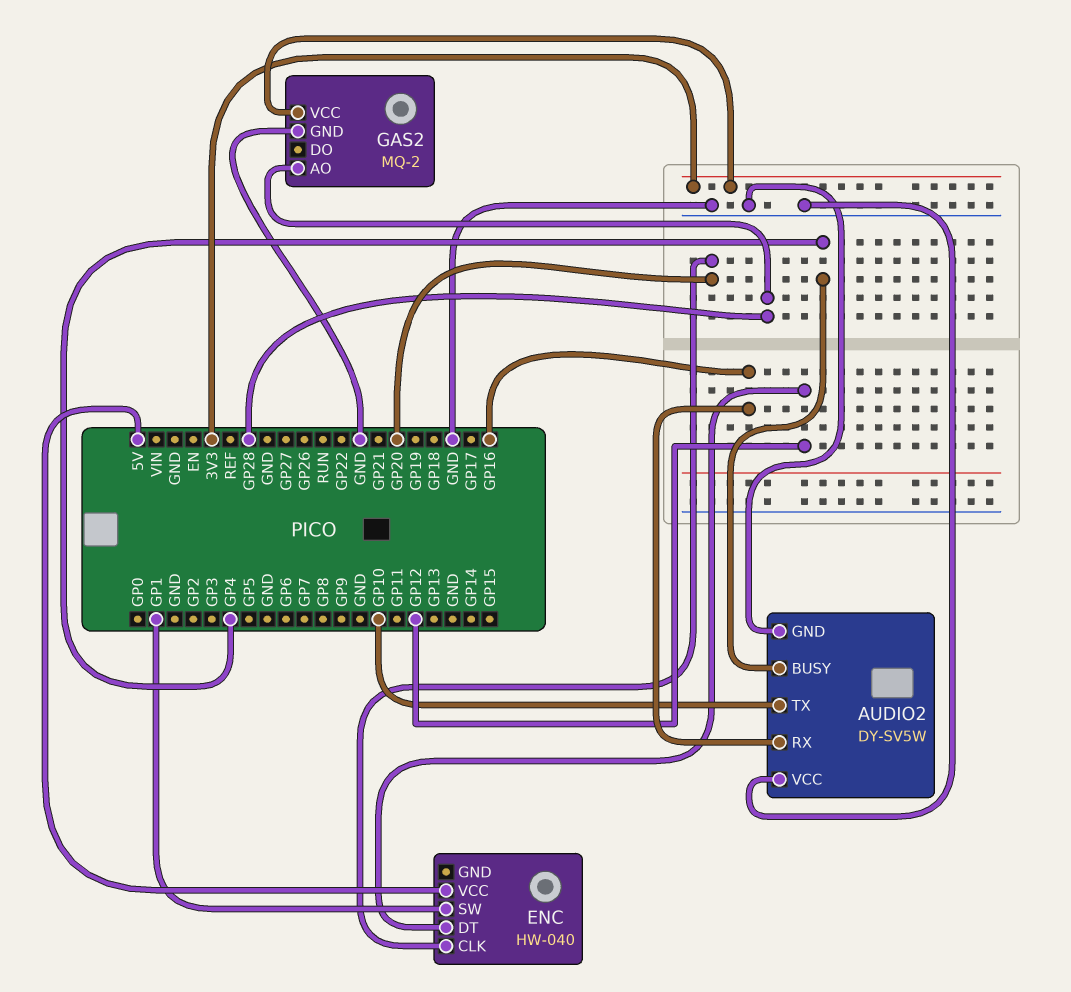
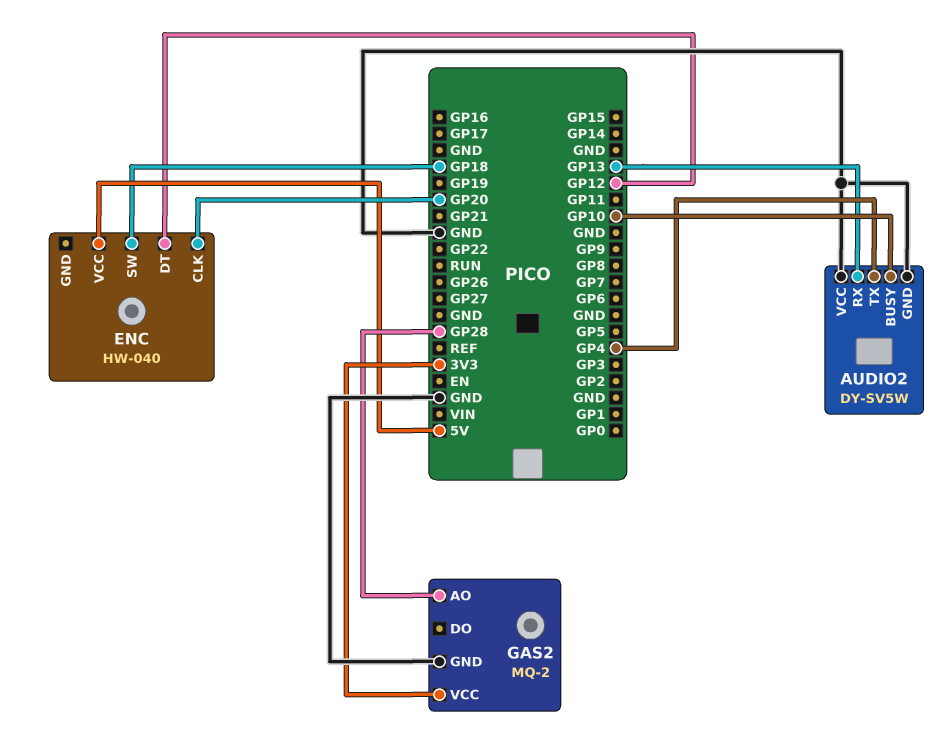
AUDIO2 pin BUSY: GP4 -> GP10
AUDIO2 pin RX: GP16 -> GP13
AUDIO2 pin TX: GP10 -> GP4
ENC pin SW: GP1 -> GP18

